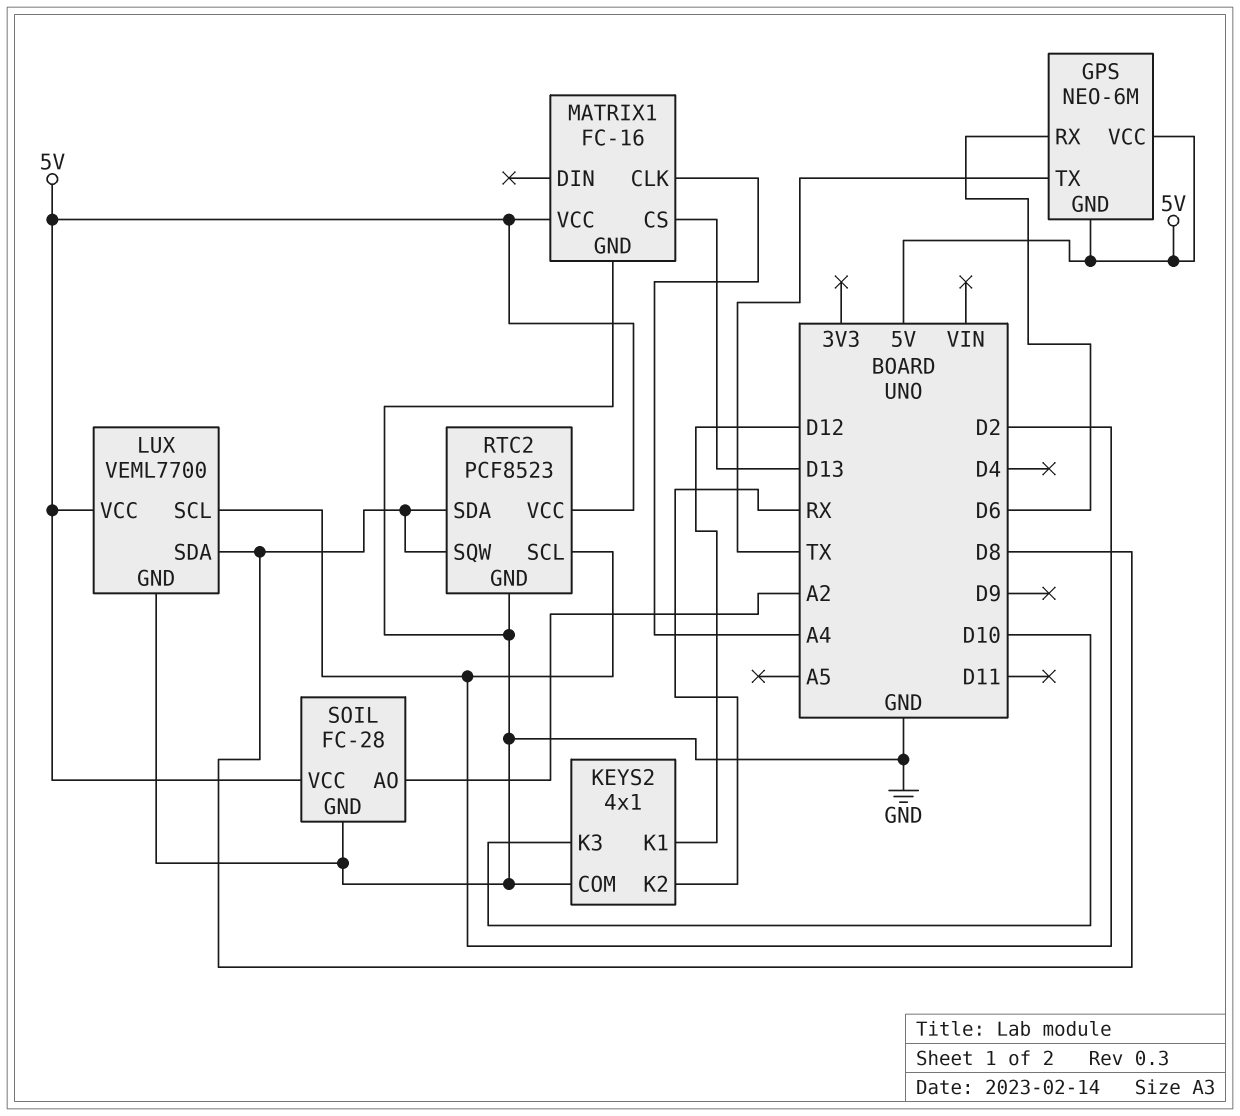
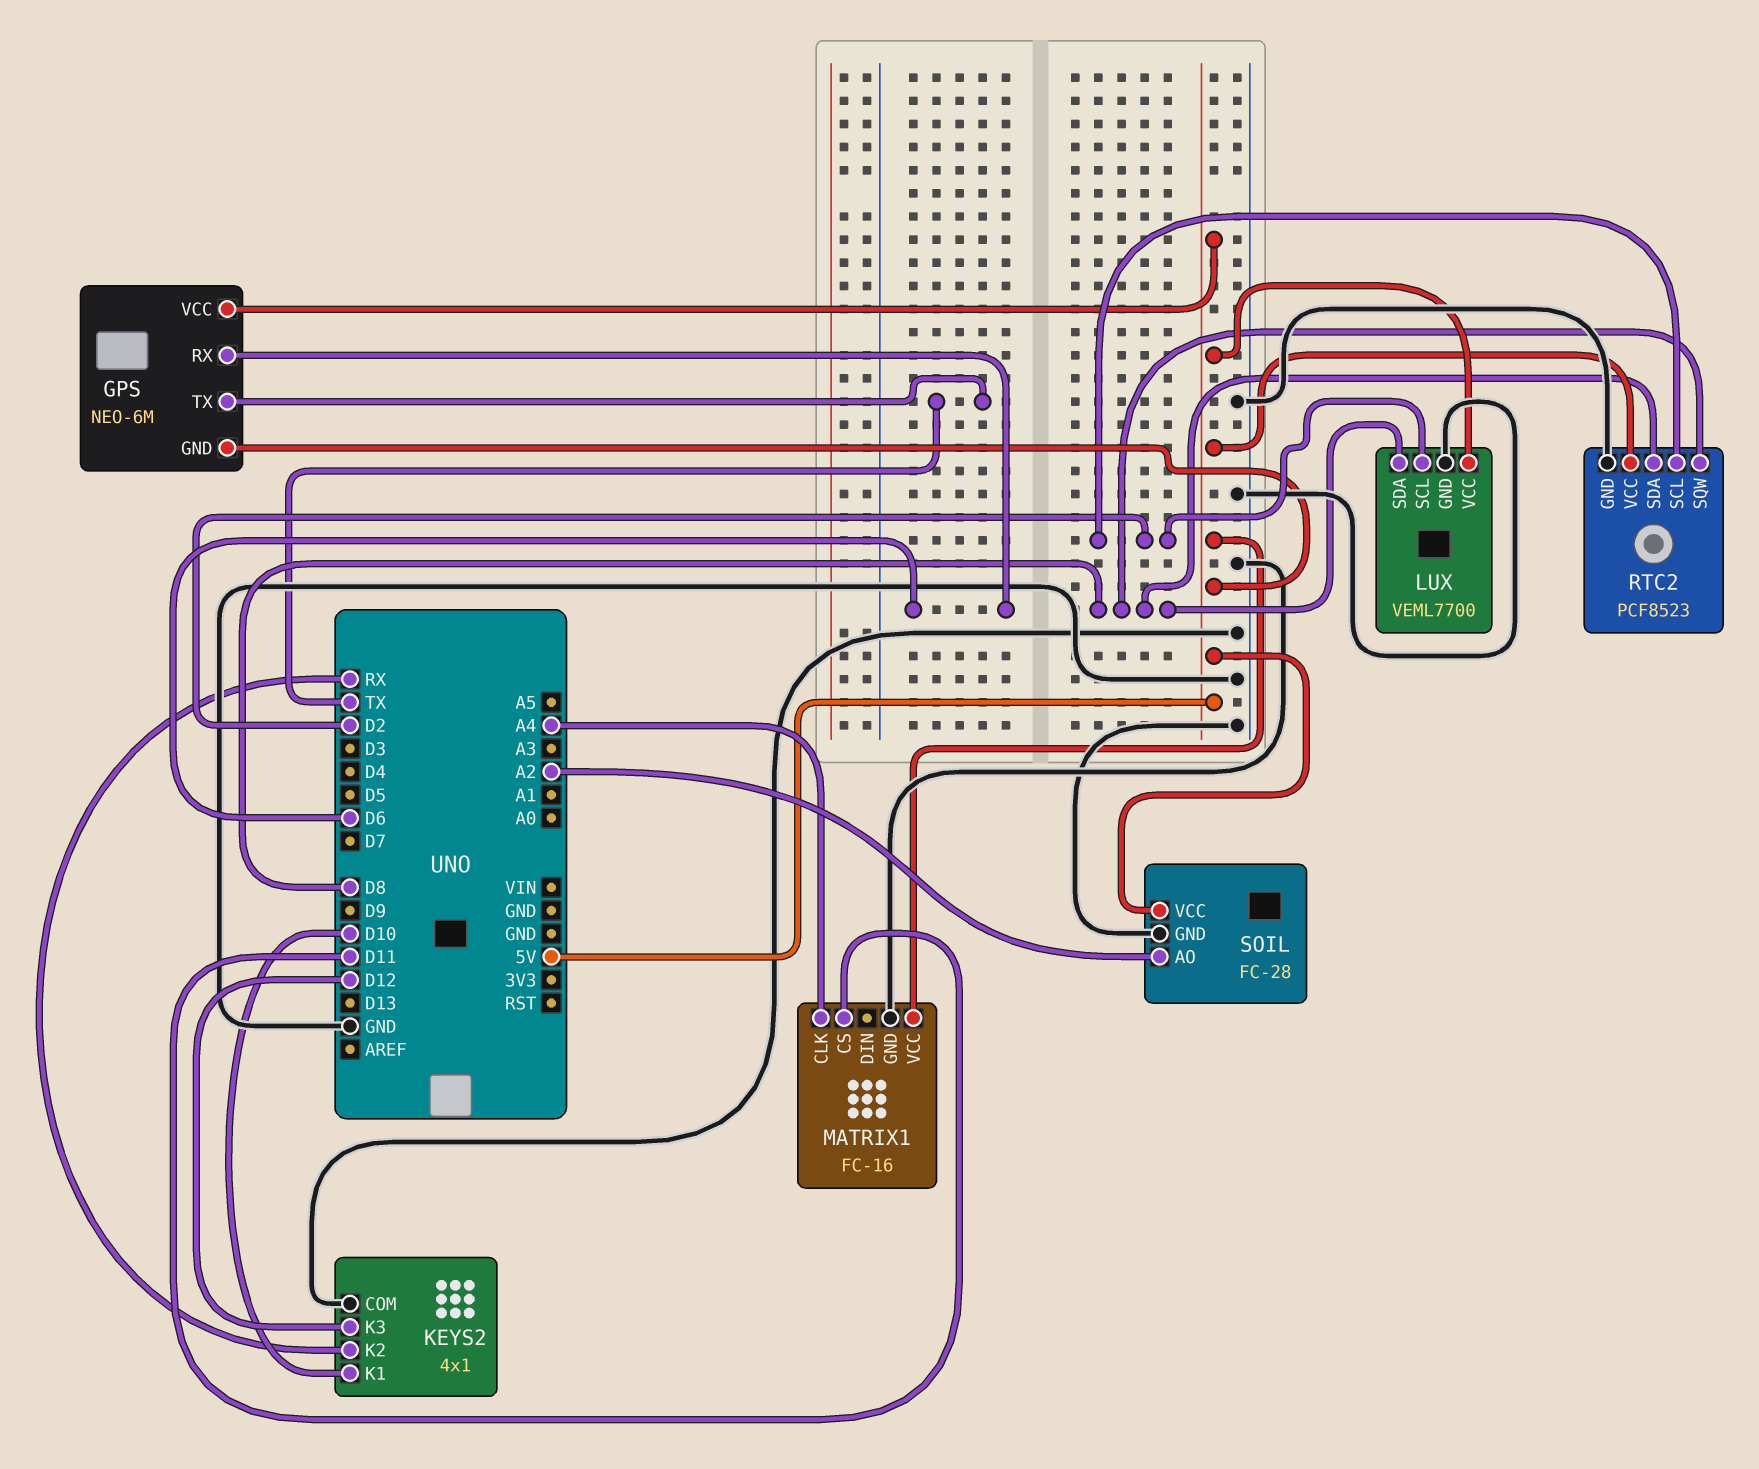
KEYS2 pin K1: D12 -> D10
KEYS2 pin K3: D10 -> D12
MATRIX1 pin CS: D13 -> D11

